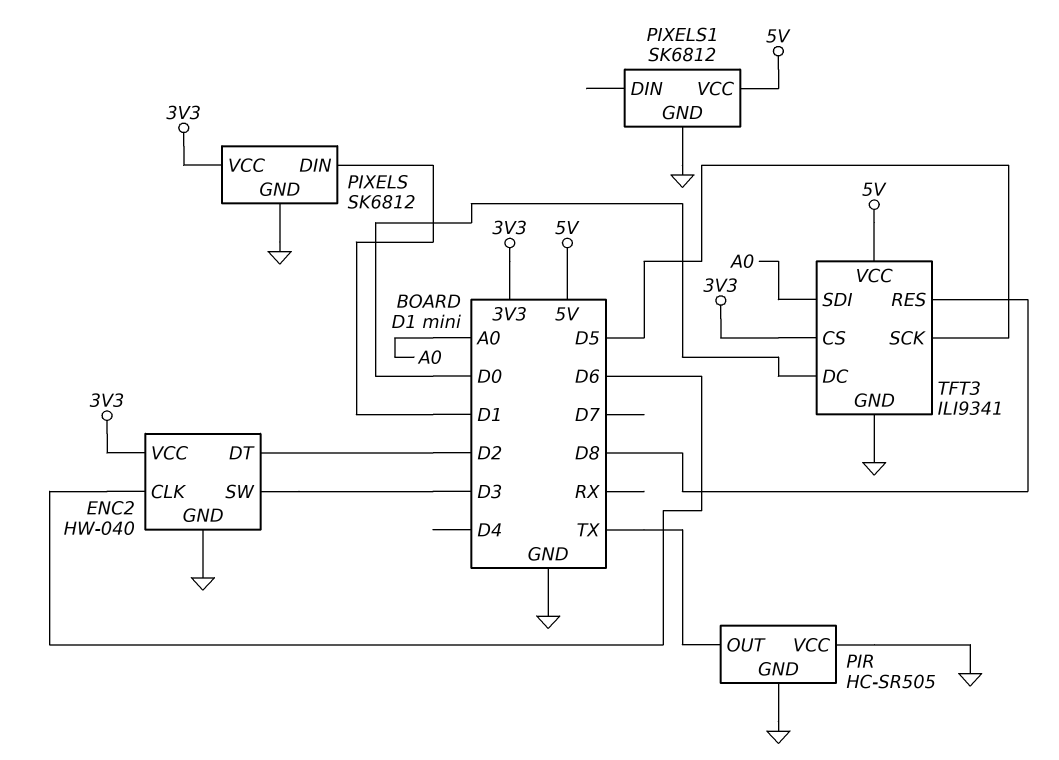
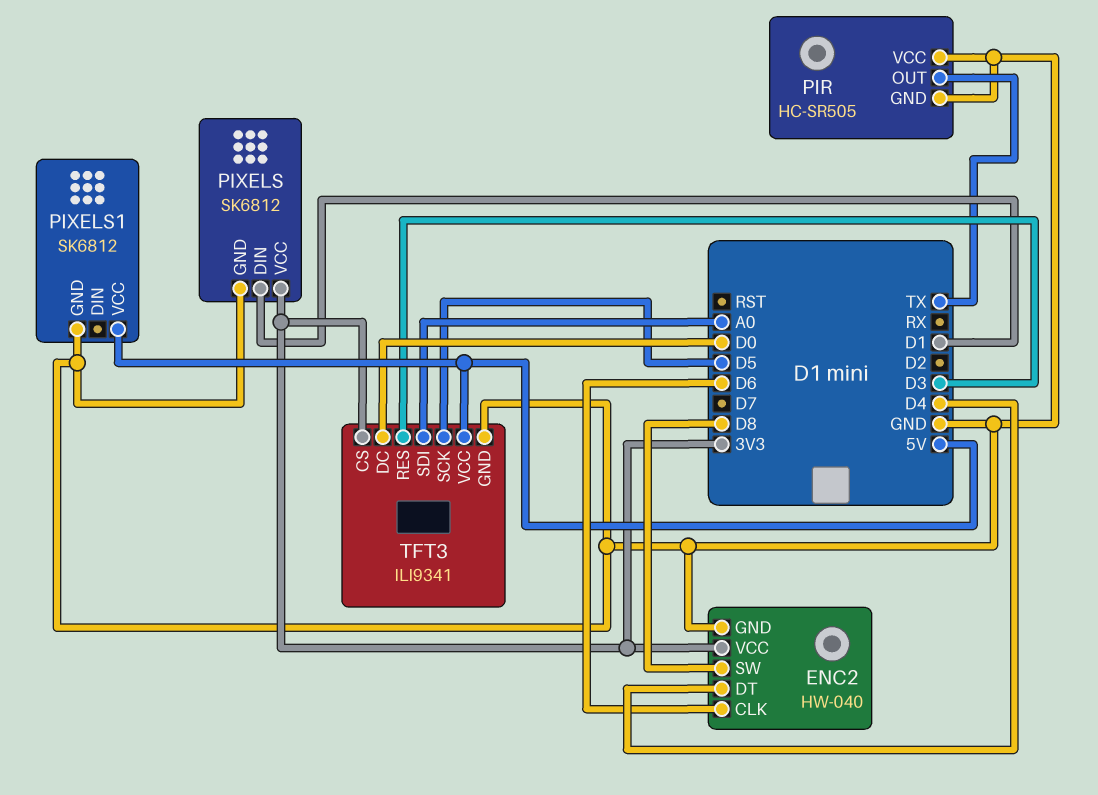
ENC2 pin DT: D2 -> D4
ENC2 pin SW: D3 -> D8
TFT3 pin RES: D8 -> D3

